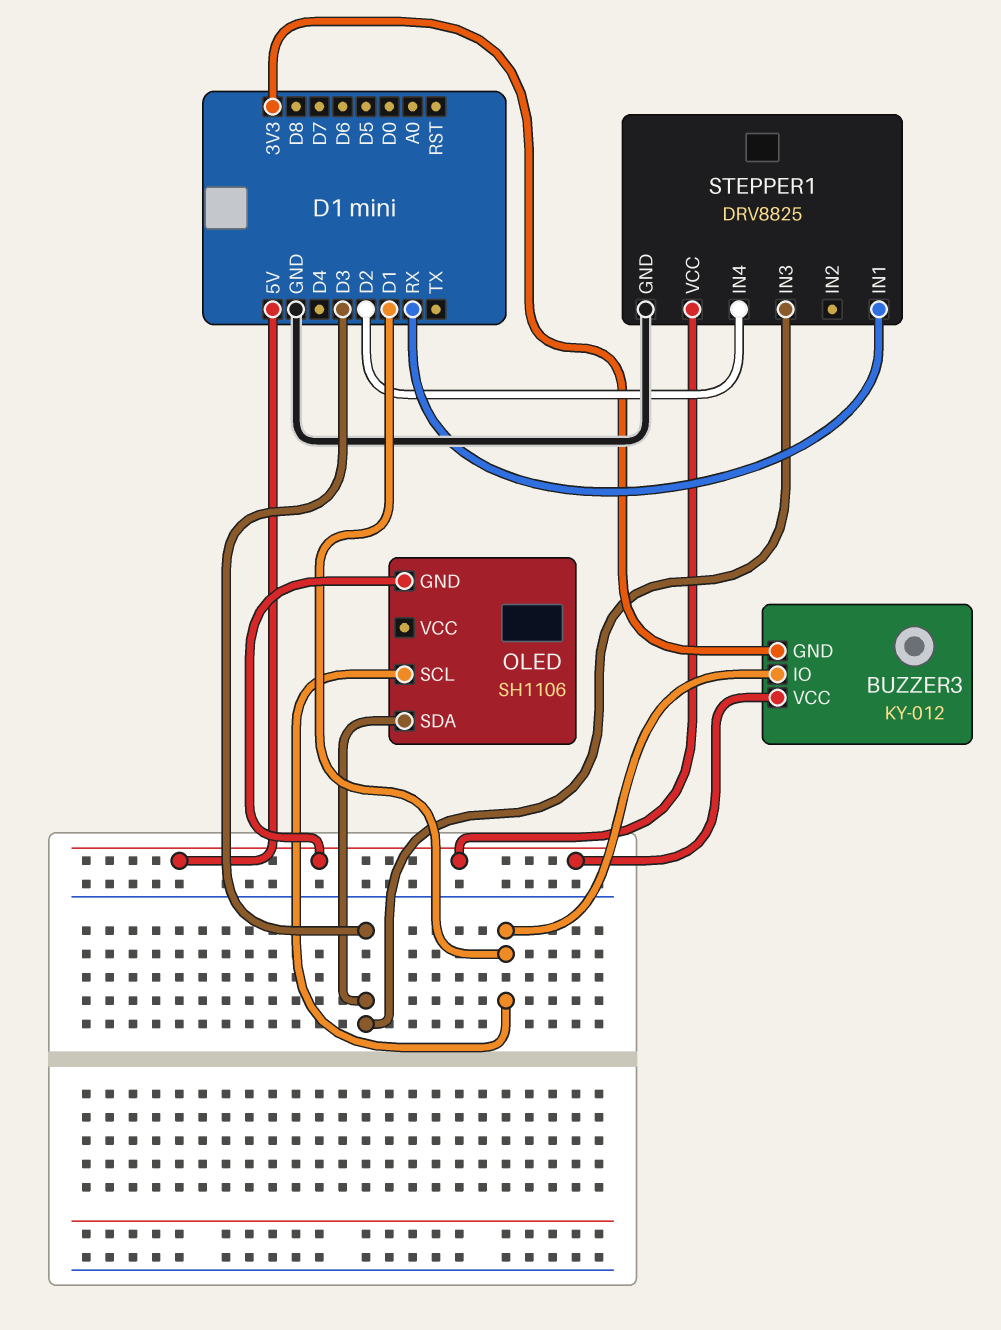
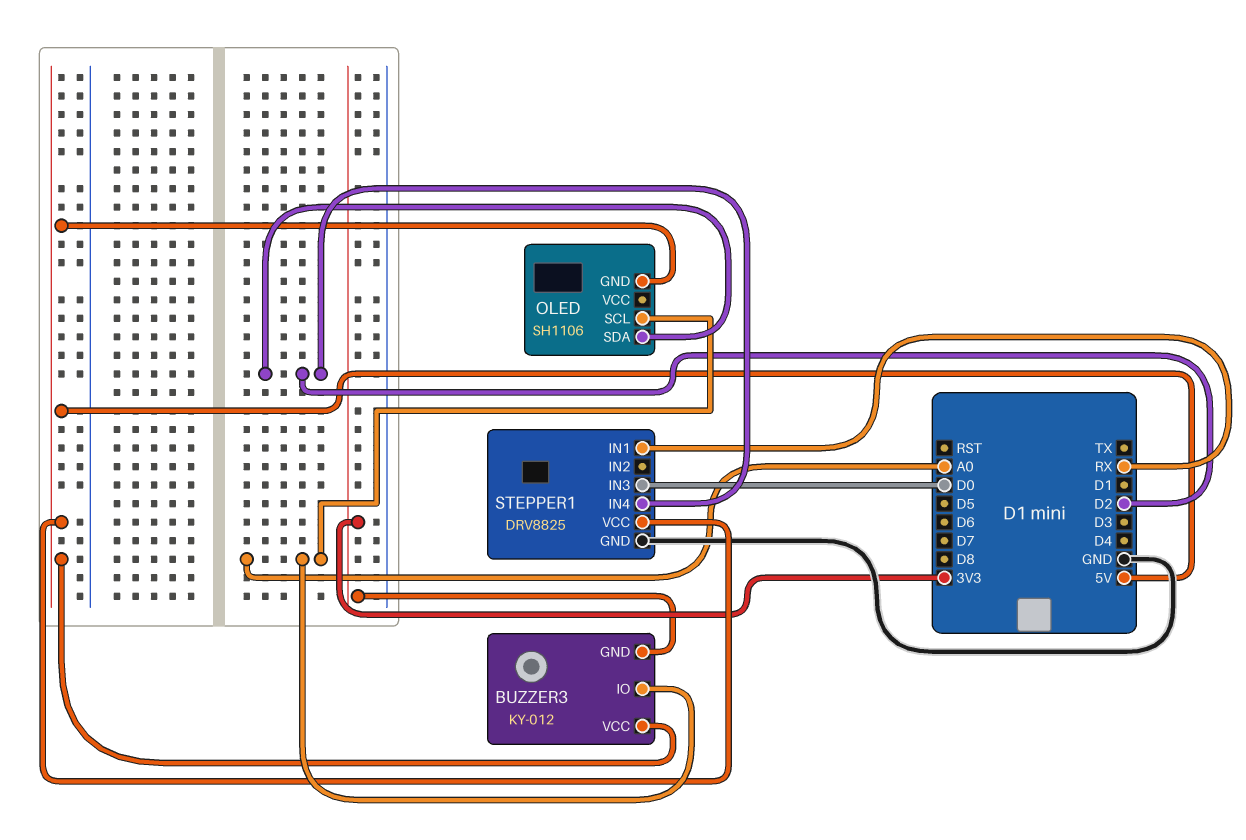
BUZZER3 pin IO: D1 -> A0
OLED pin SCL: D1 -> A0
OLED pin SDA: D3 -> D2
STEPPER1 pin IN3: D3 -> D0

